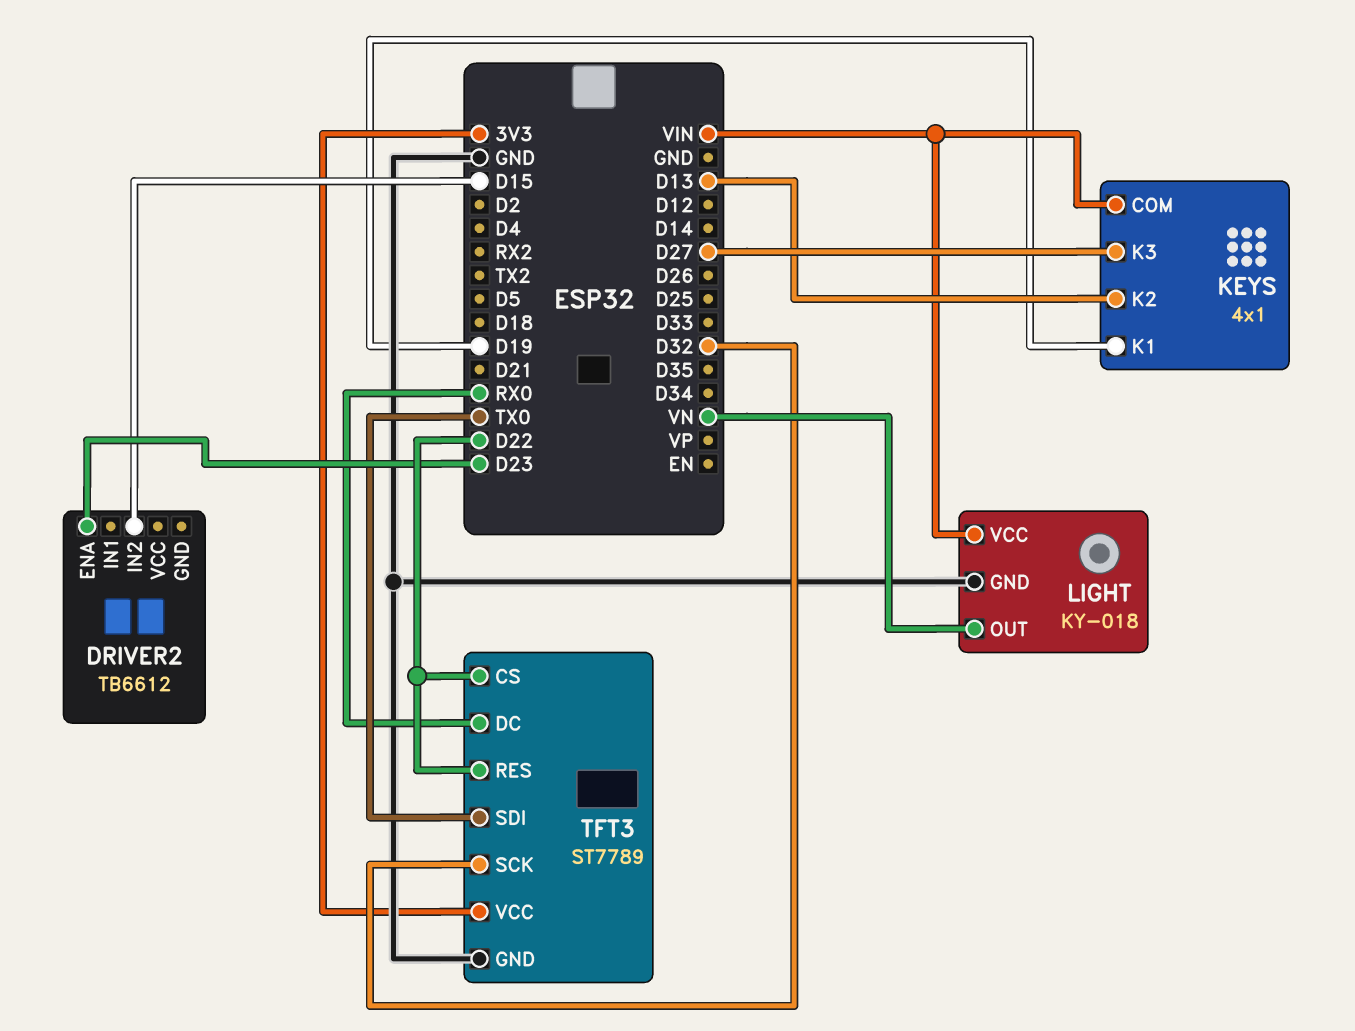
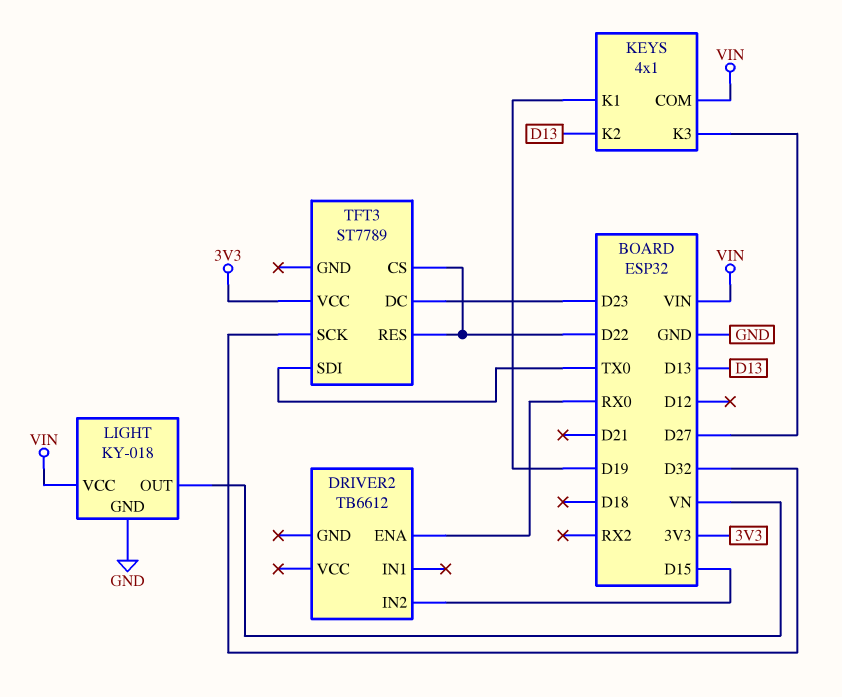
DRIVER2 pin ENA: D23 -> RX0
TFT3 pin DC: RX0 -> D23
TFT3 pin GND: GND -> none

